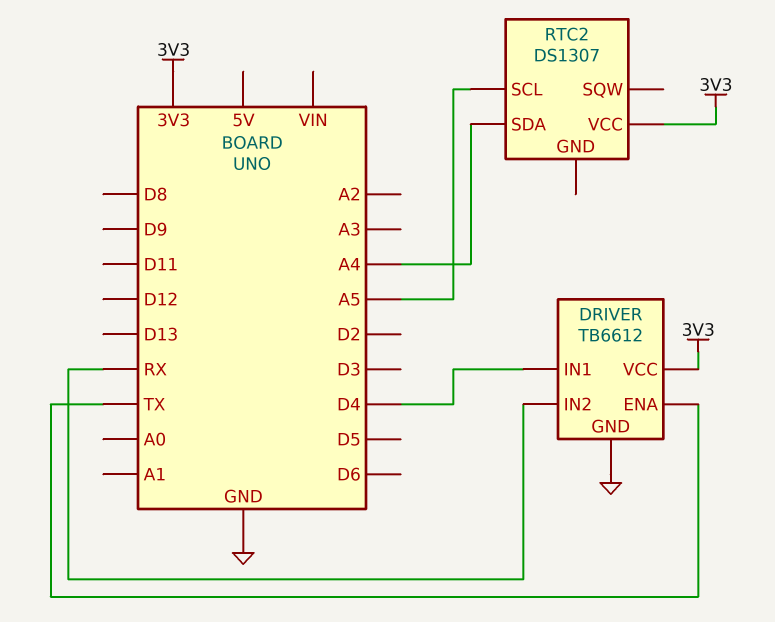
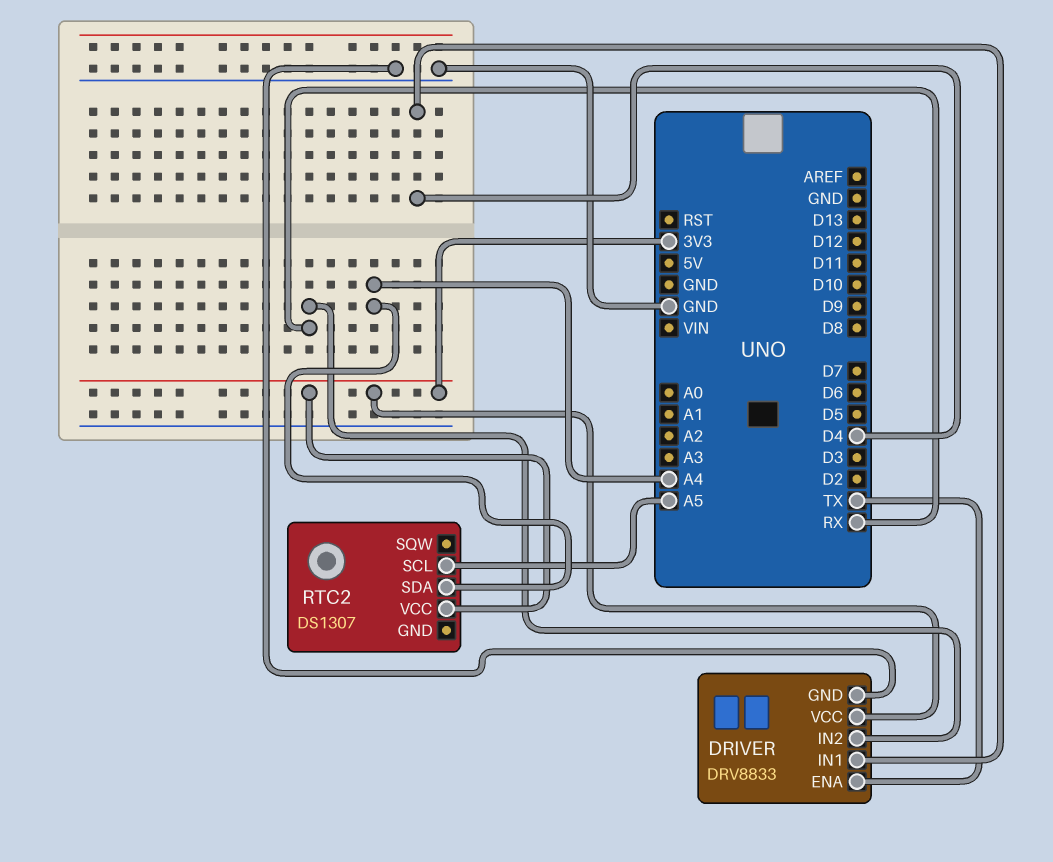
DRIVER: TB6612 -> DRV8833

